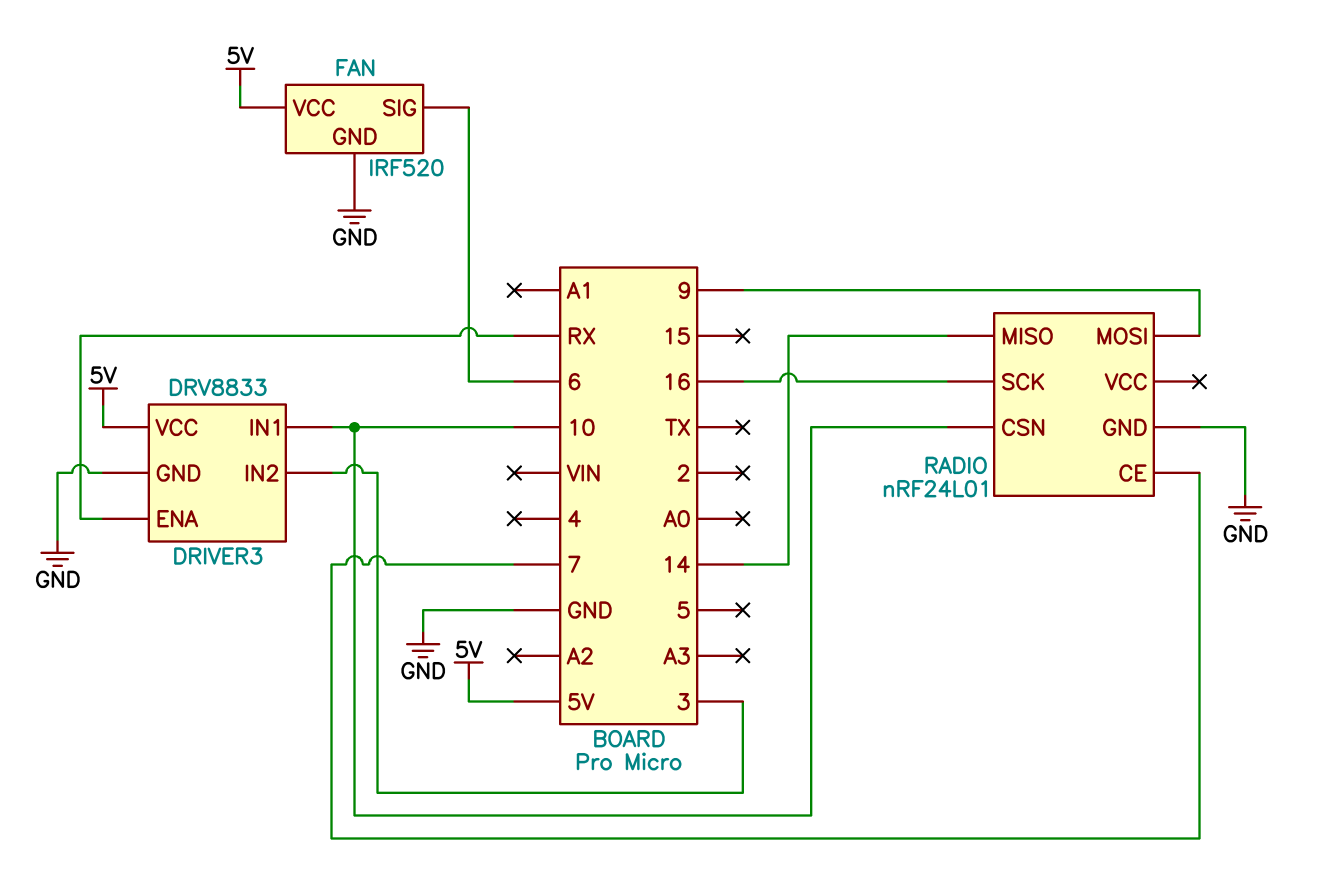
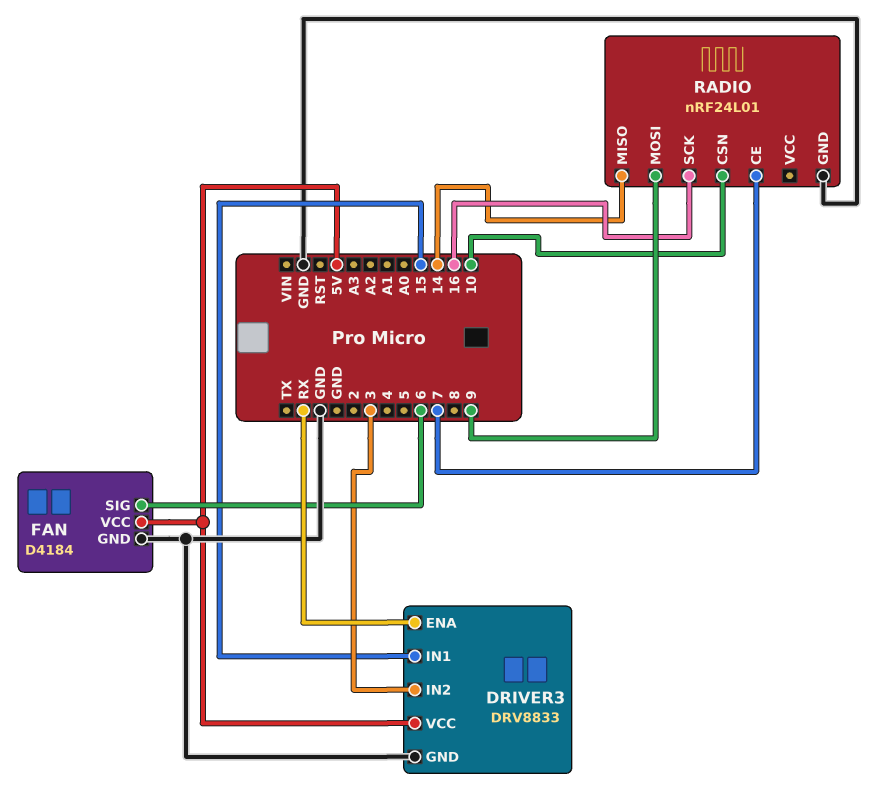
DRIVER3 pin IN1: 10 -> 15
FAN: IRF520 -> D4184

